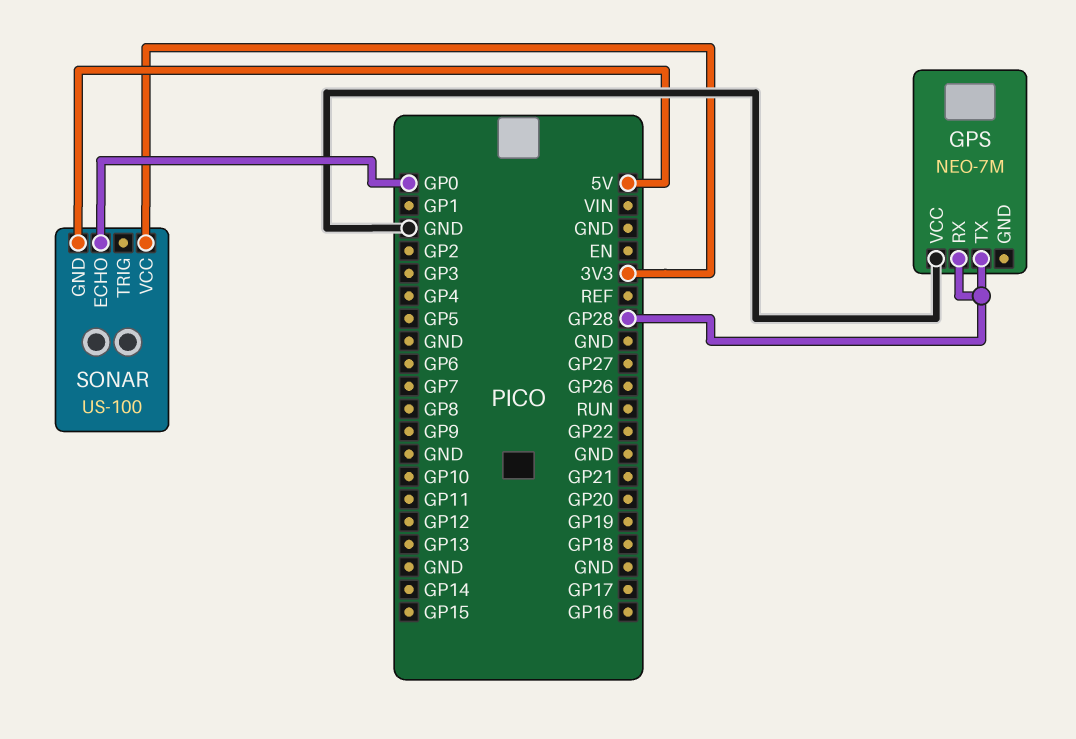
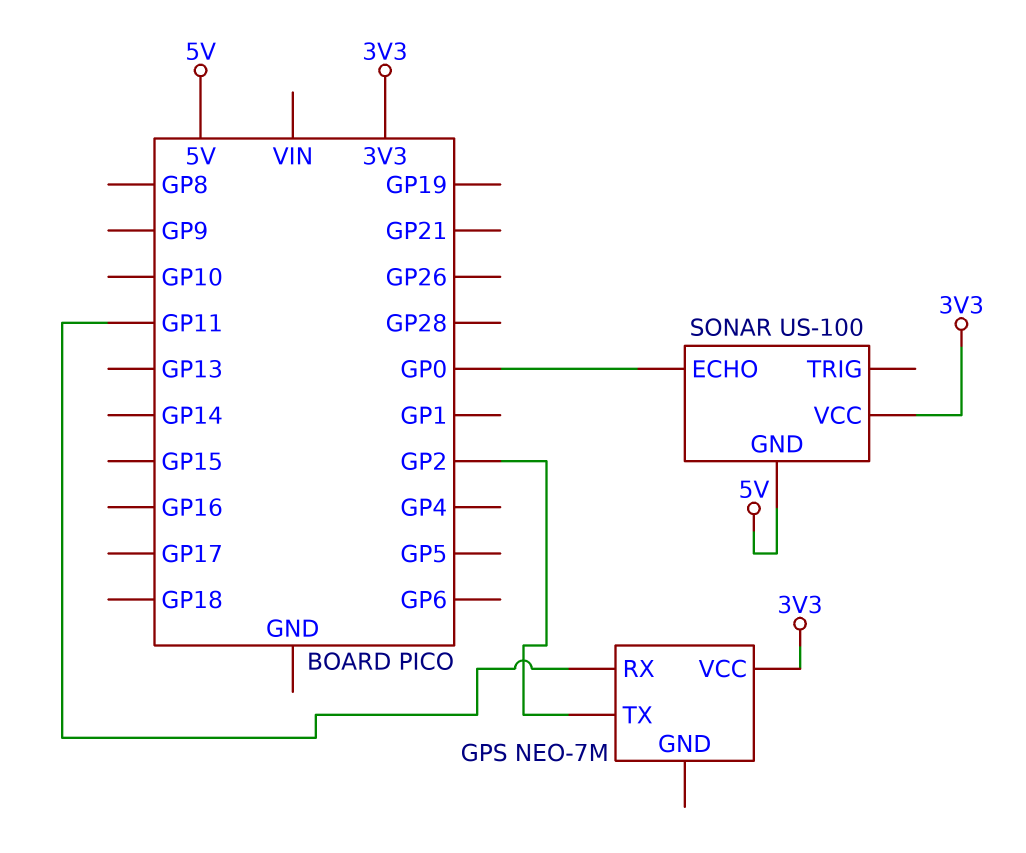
GPS pin RX: GP28 -> GP11
GPS pin TX: GP28 -> GP2
GPS pin VCC: GND -> 3V3

